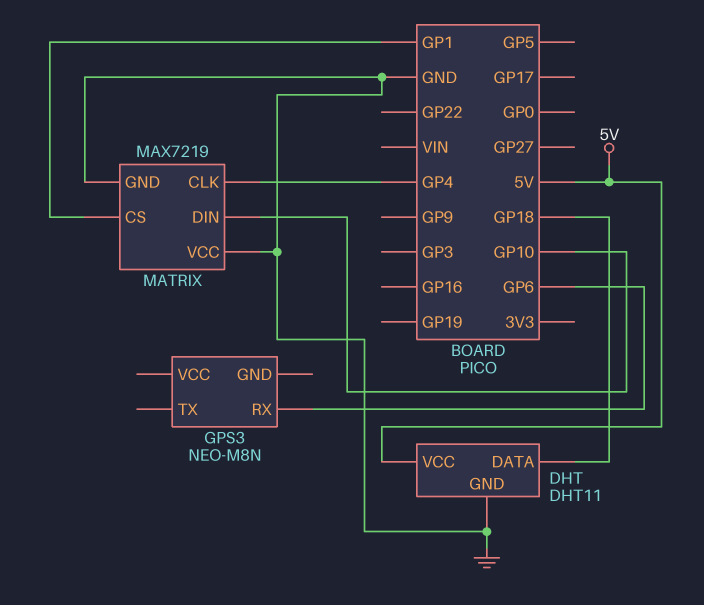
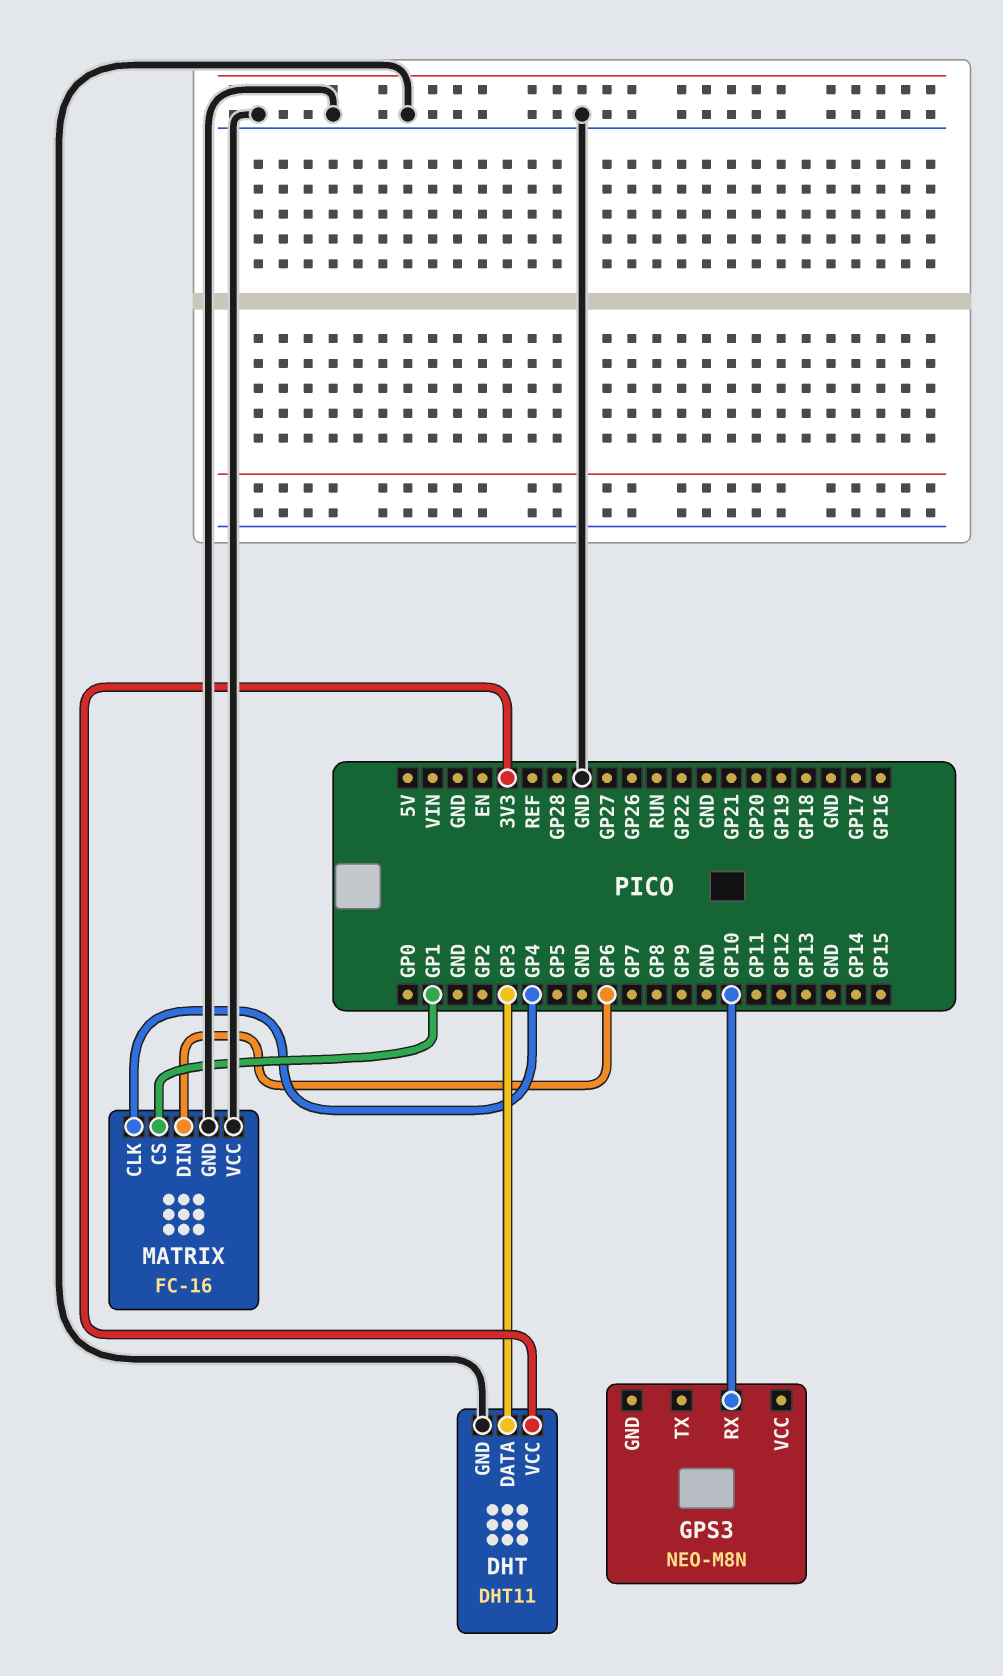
DHT pin DATA: GP18 -> GP3
DHT pin VCC: 5V -> 3V3
GPS3 pin RX: GP6 -> GP10
MATRIX: MAX7219 -> FC-16
MATRIX pin DIN: GP10 -> GP6

